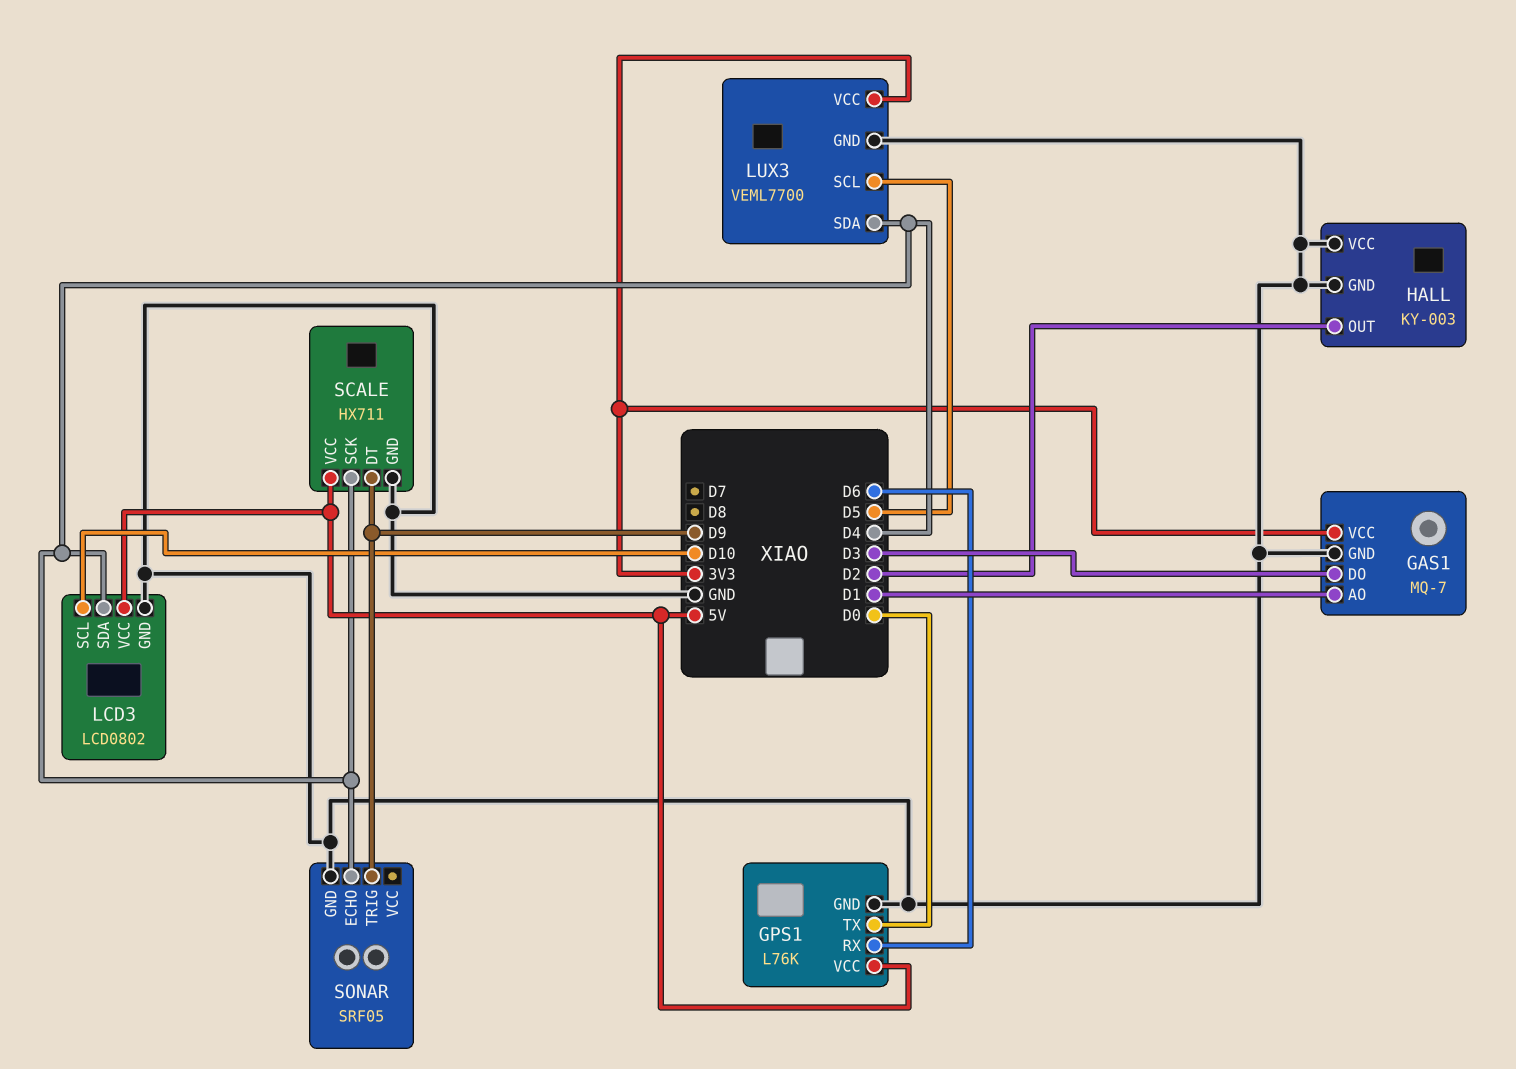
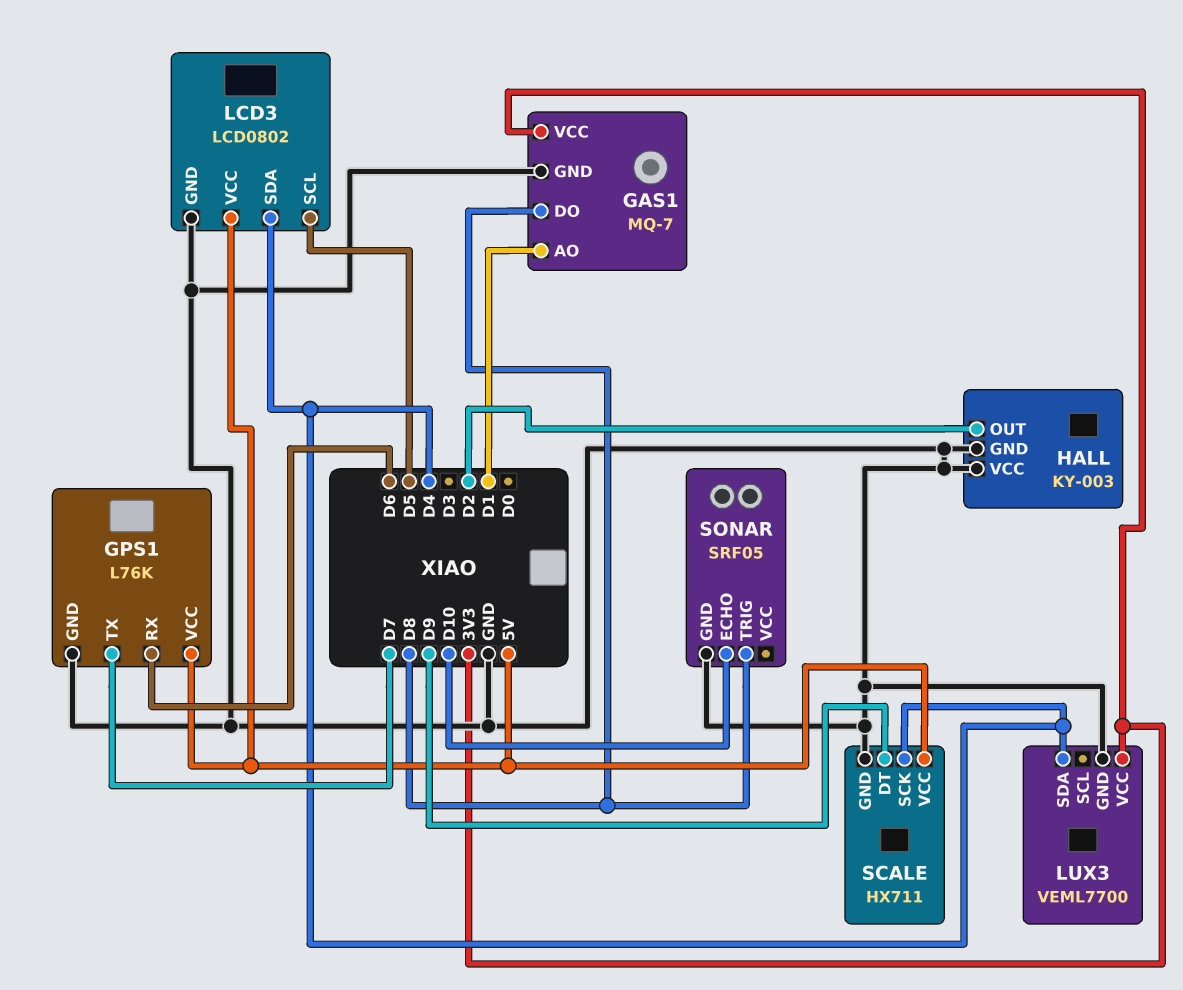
GAS1 pin DO: D3 -> D8
GPS1 pin TX: D0 -> D7
LCD3 pin SCL: D10 -> D5
LUX3 pin SCL: D5 -> none
SONAR pin ECHO: D4 -> D10
SONAR pin TRIG: D9 -> D8

